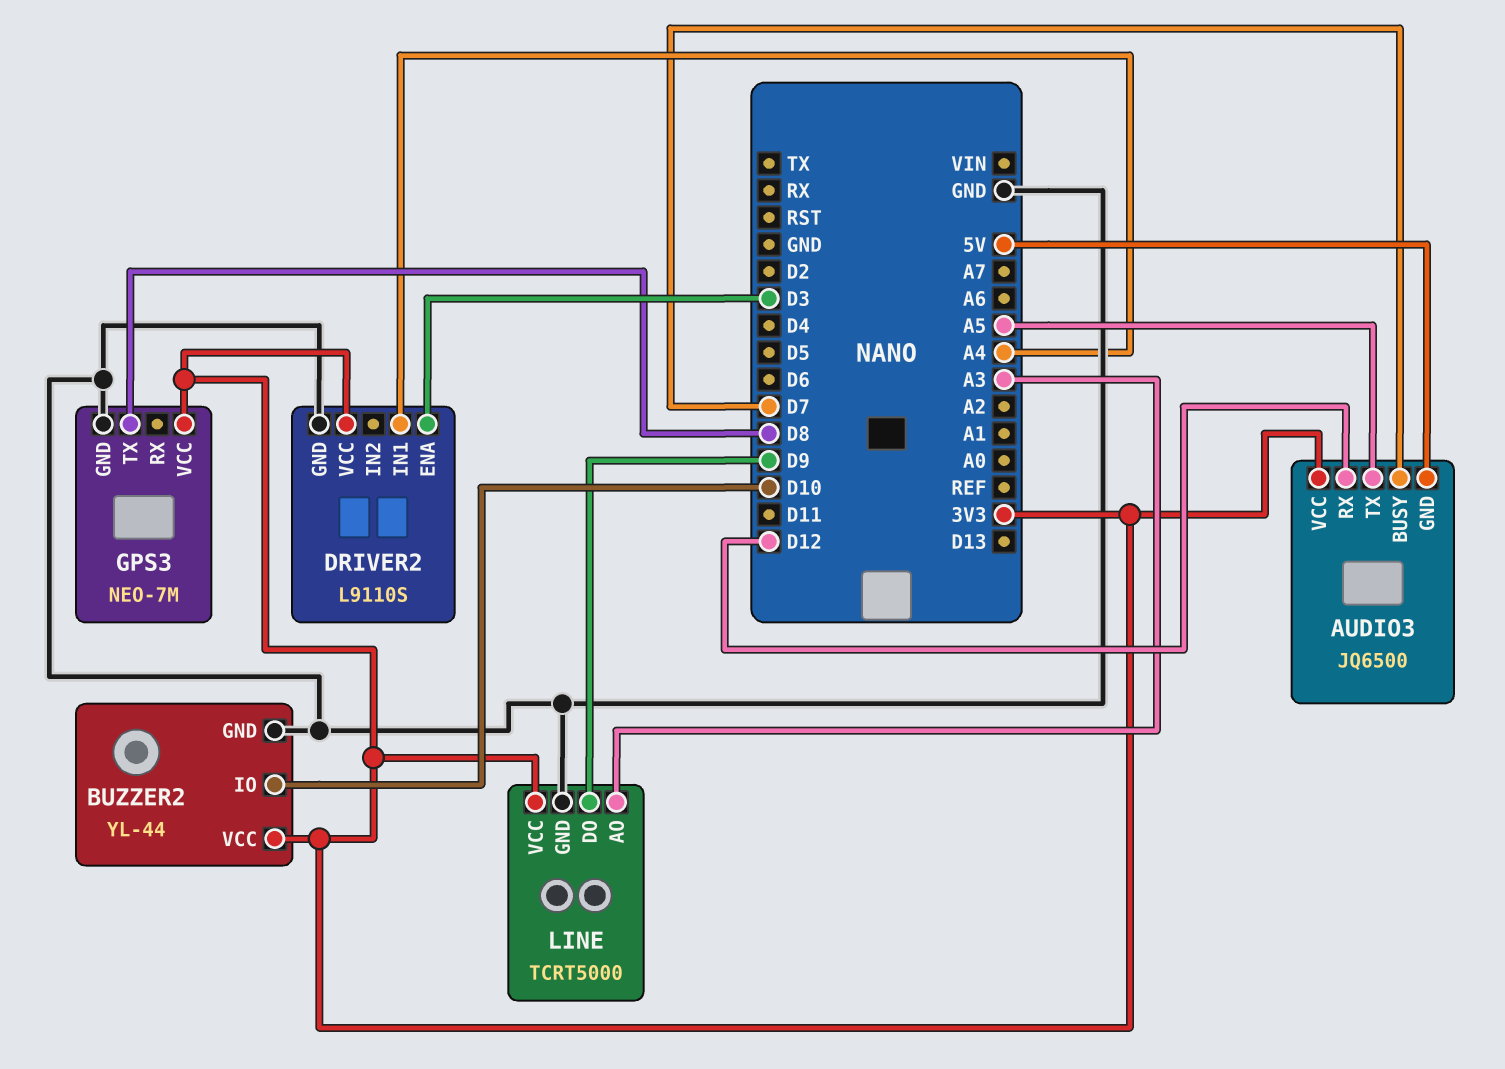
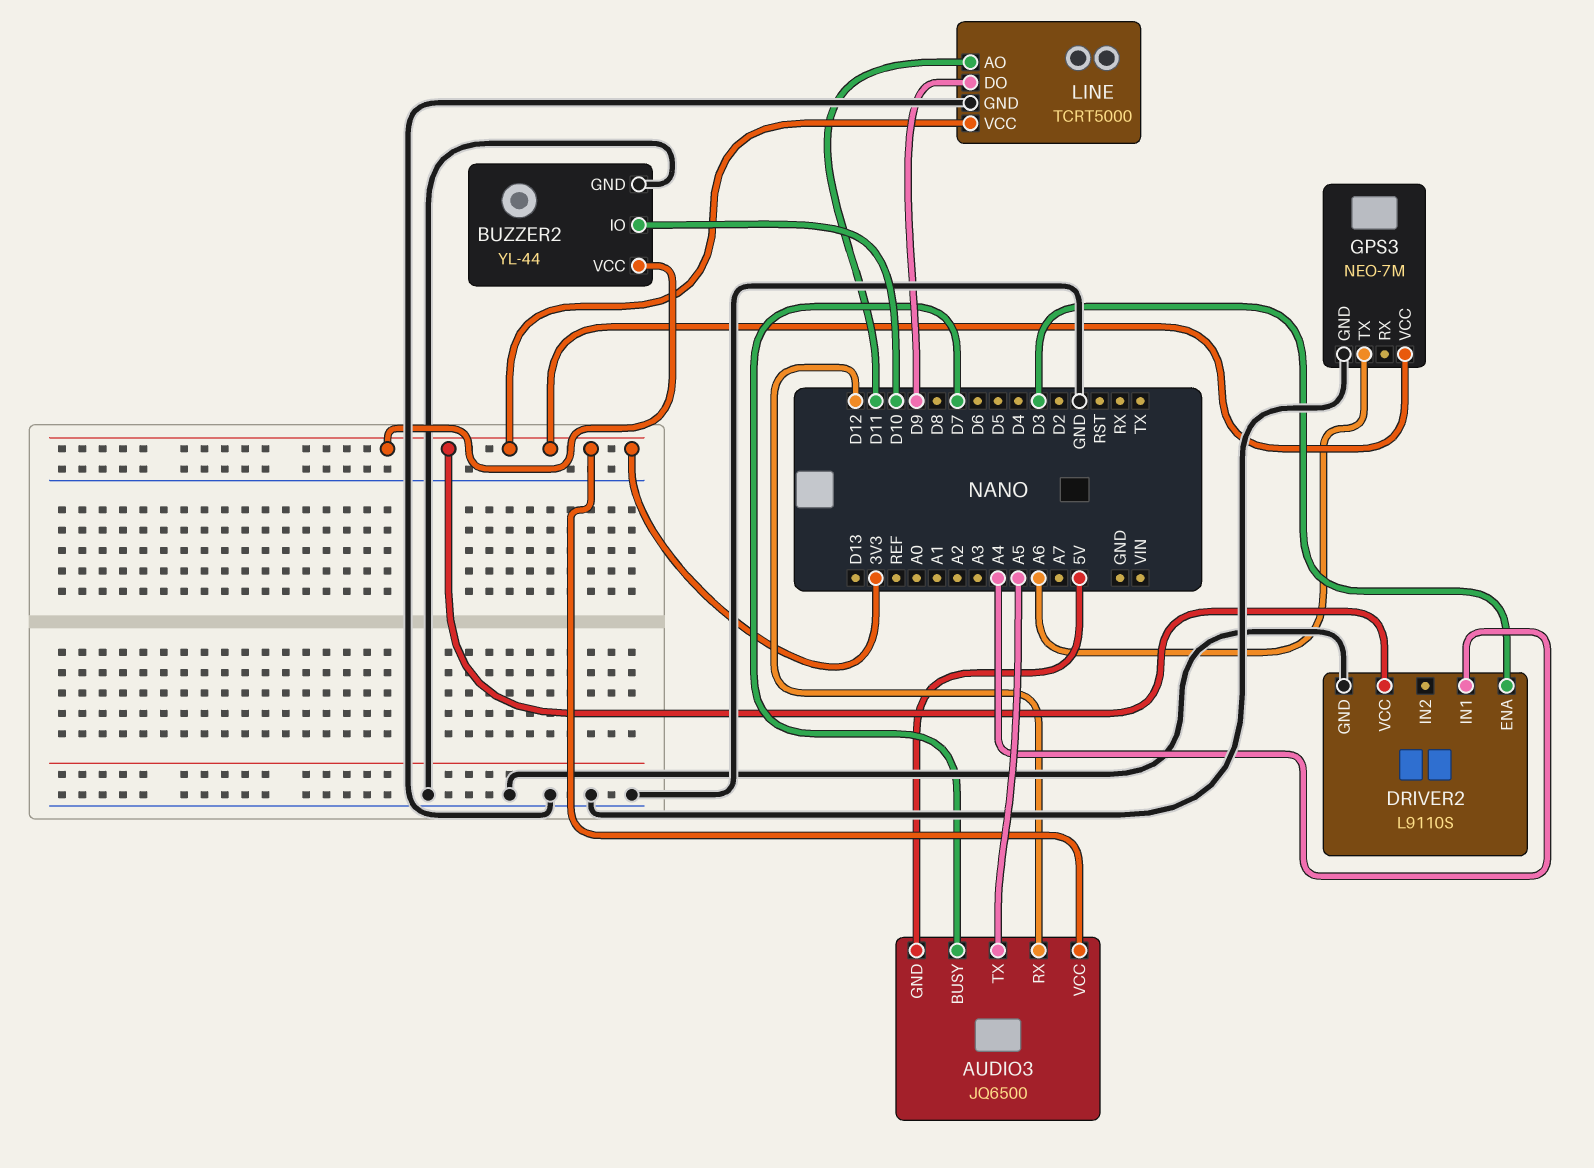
GPS3 pin TX: D8 -> A6
LINE pin AO: A3 -> D11

